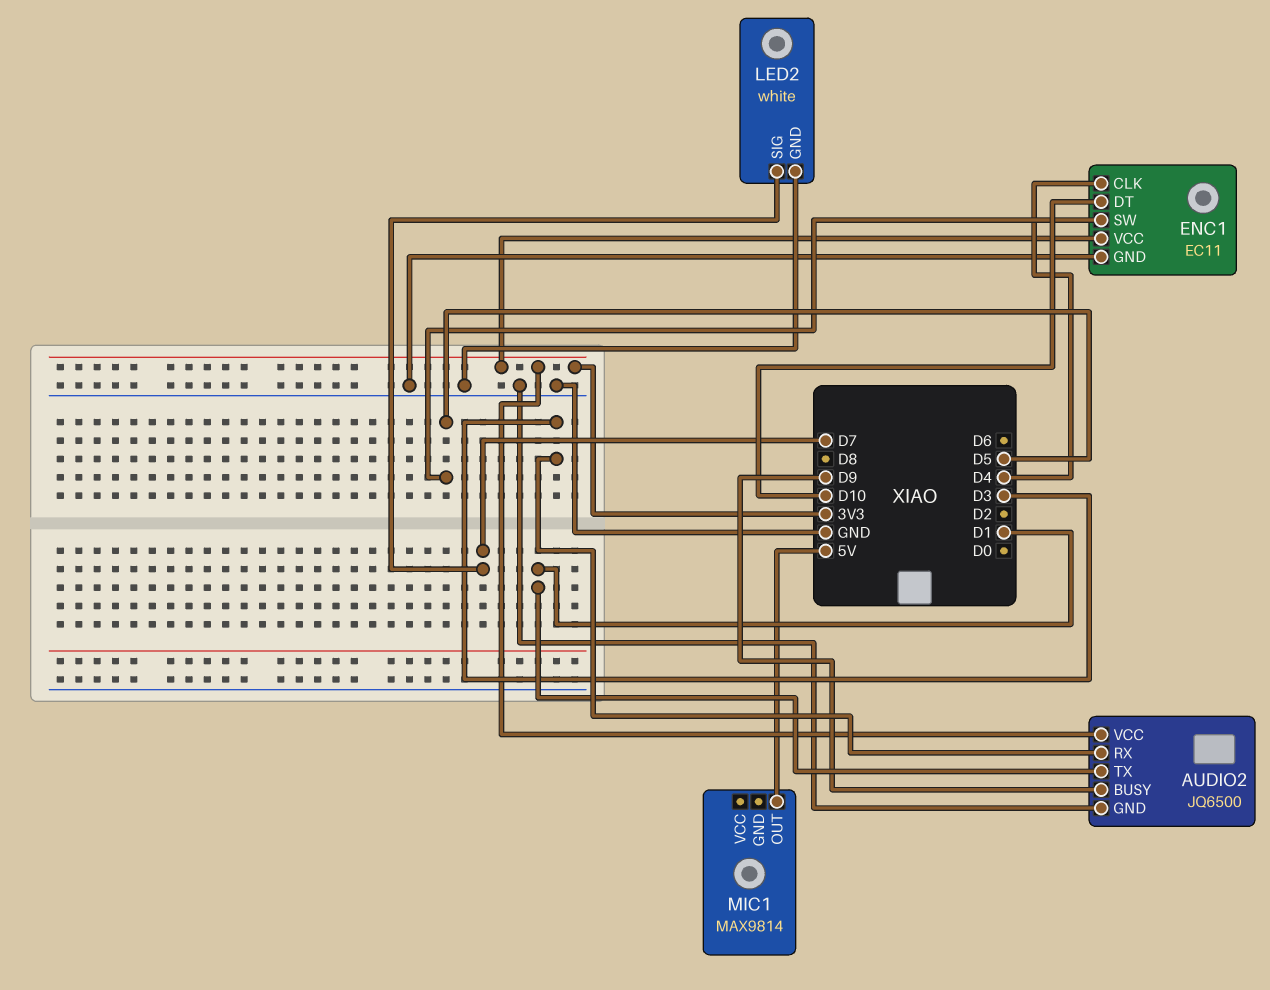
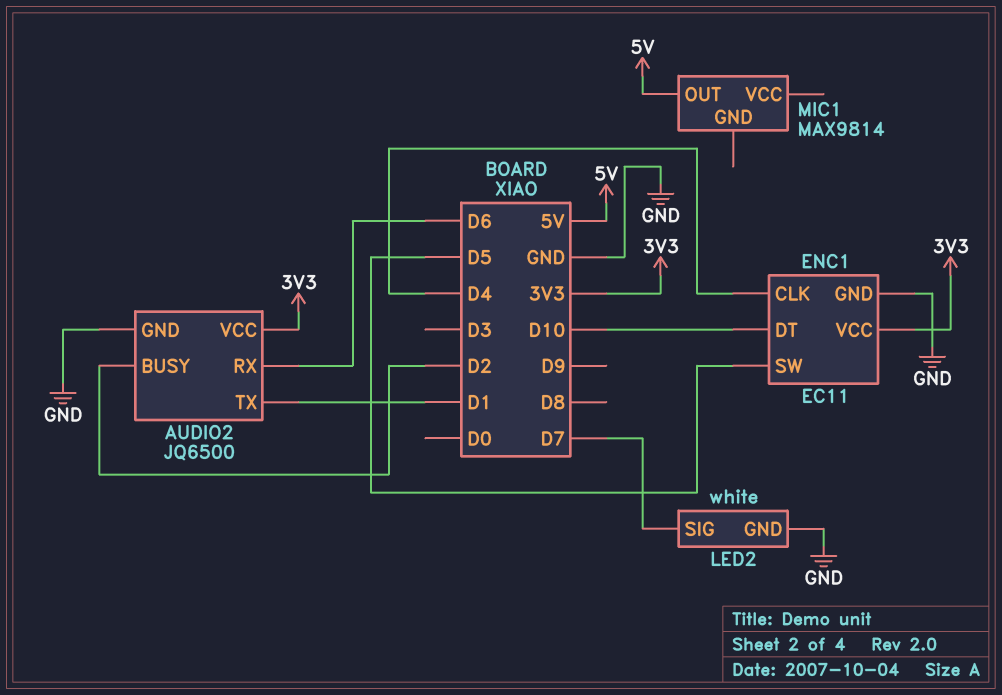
AUDIO2 pin BUSY: D9 -> D2
AUDIO2 pin RX: D3 -> D6

